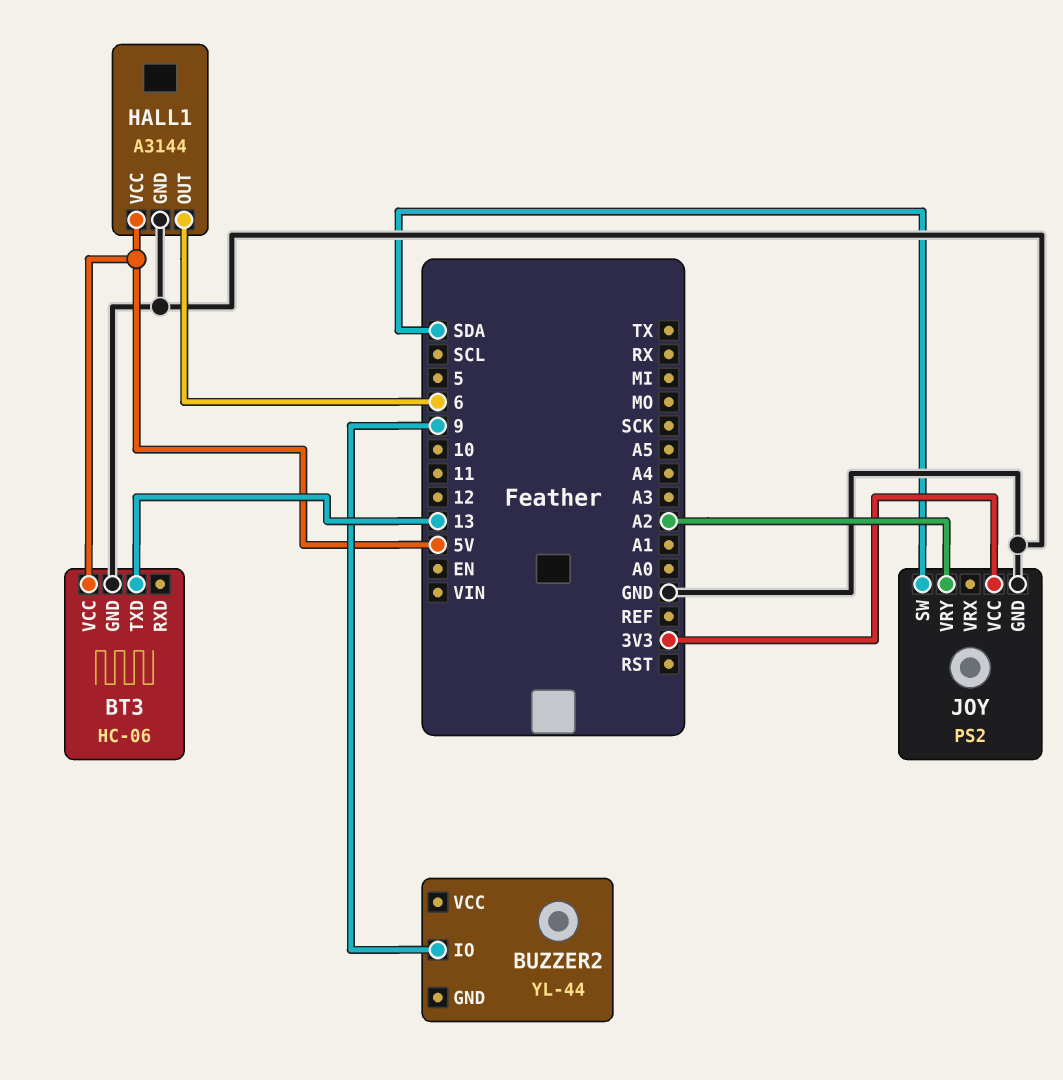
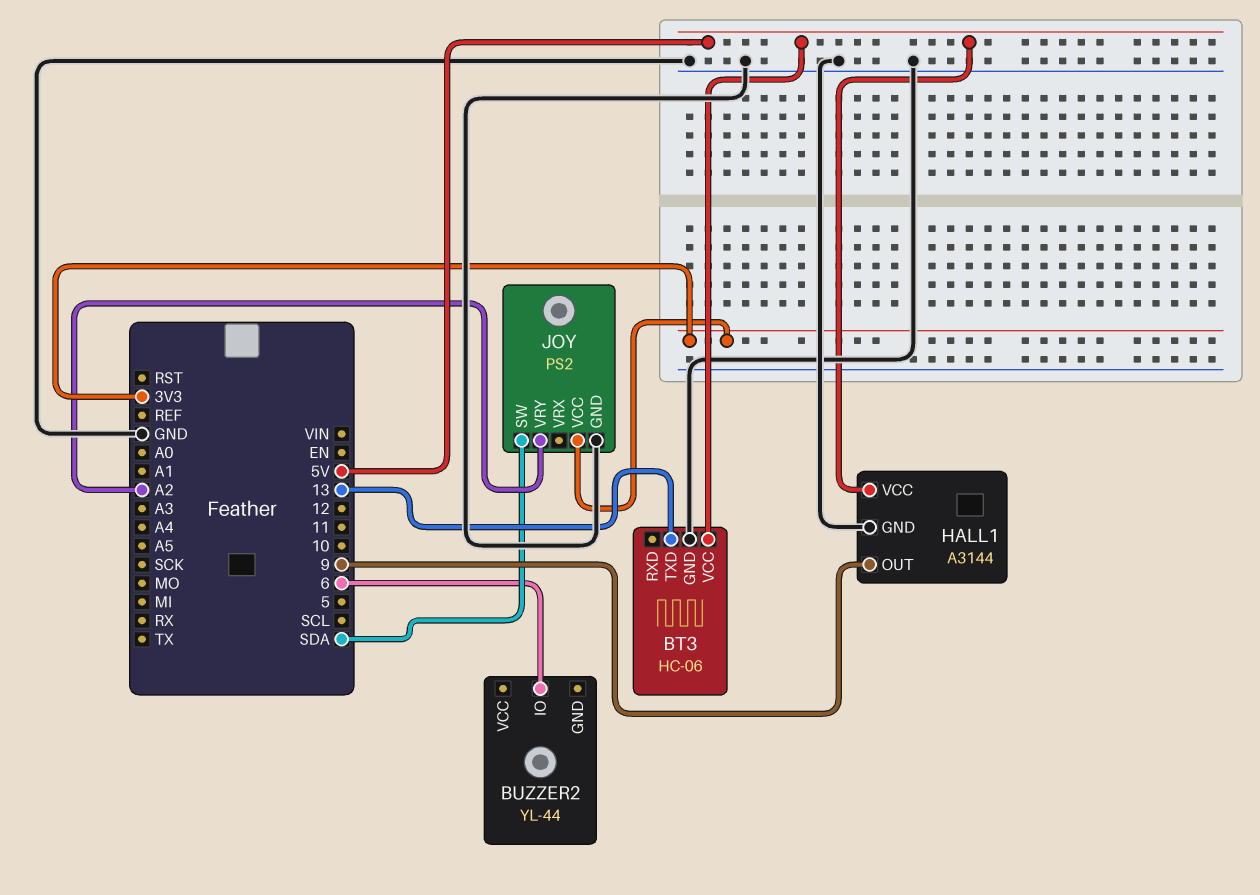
BUZZER2 pin IO: 9 -> 6
HALL1 pin OUT: 6 -> 9

